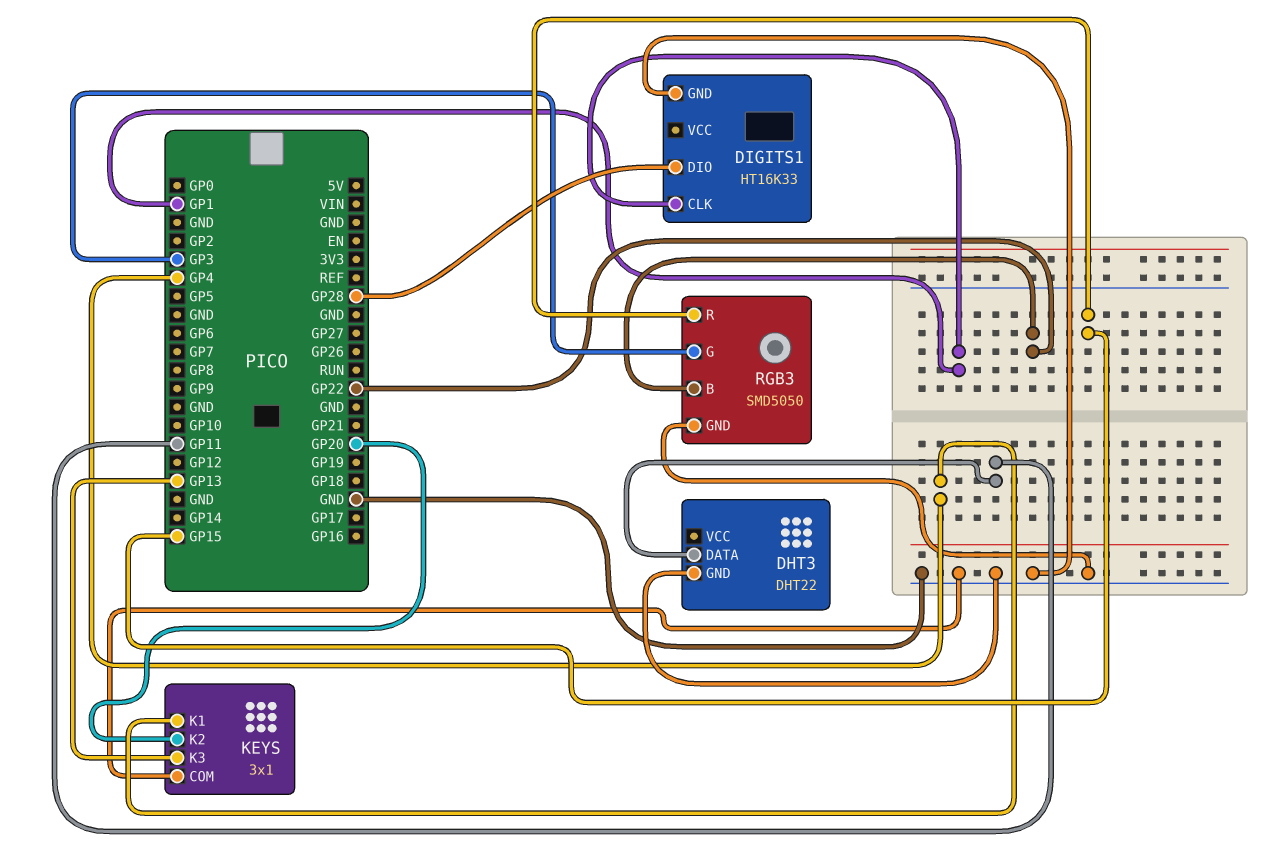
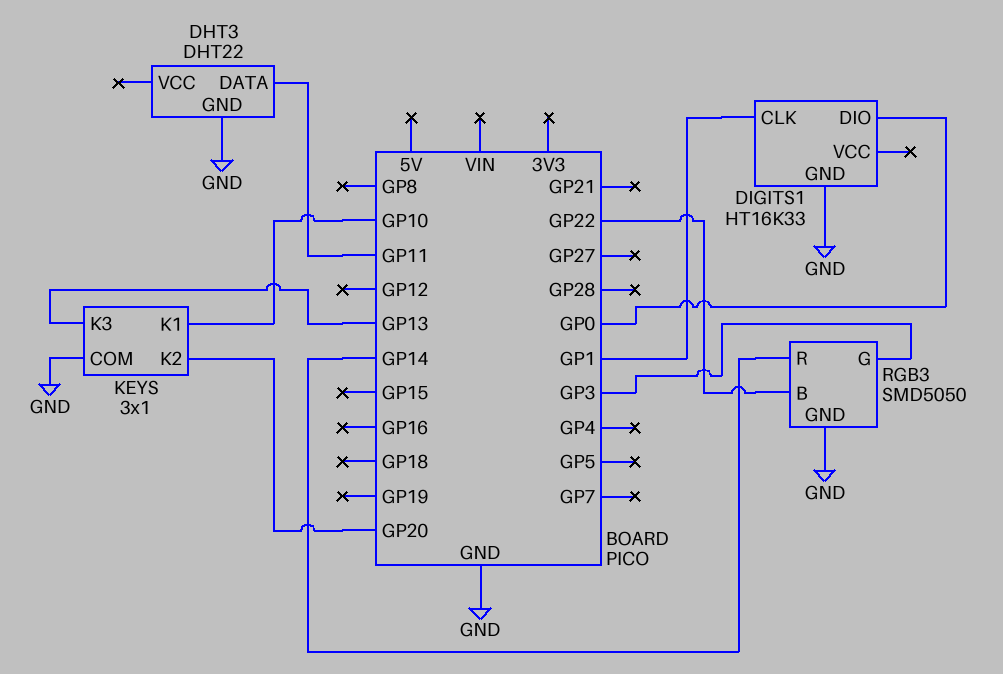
DIGITS1 pin DIO: GP28 -> GP0
KEYS pin K1: GP4 -> GP10
RGB3 pin R: GP15 -> GP14

